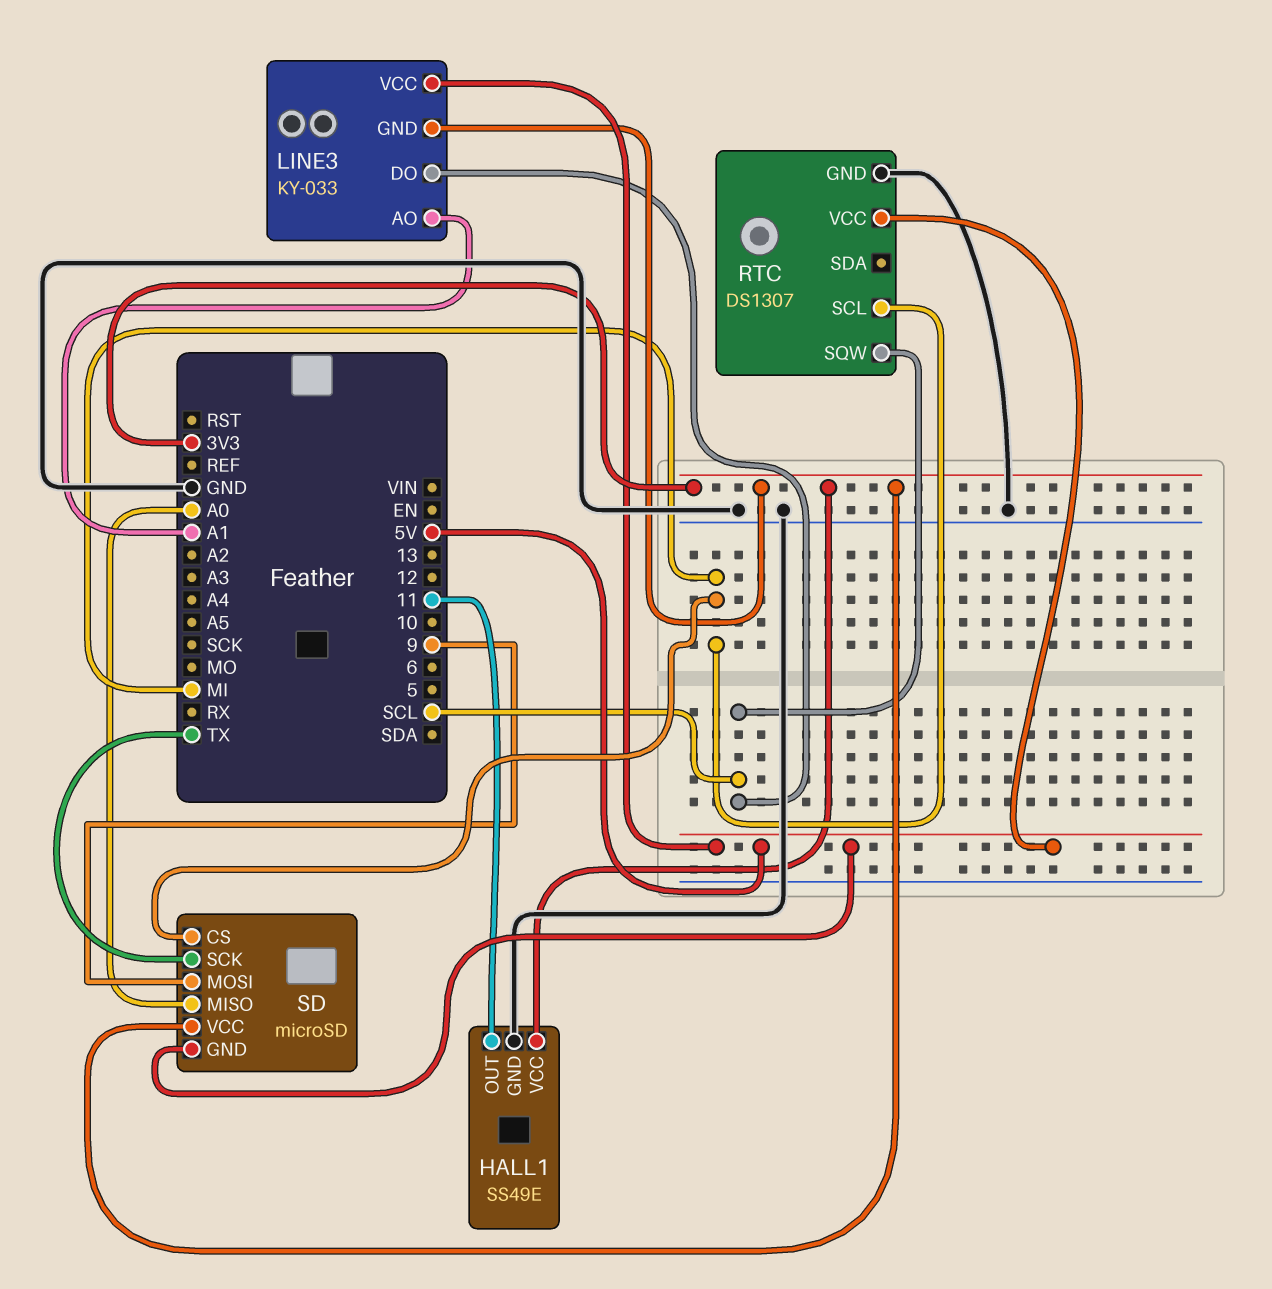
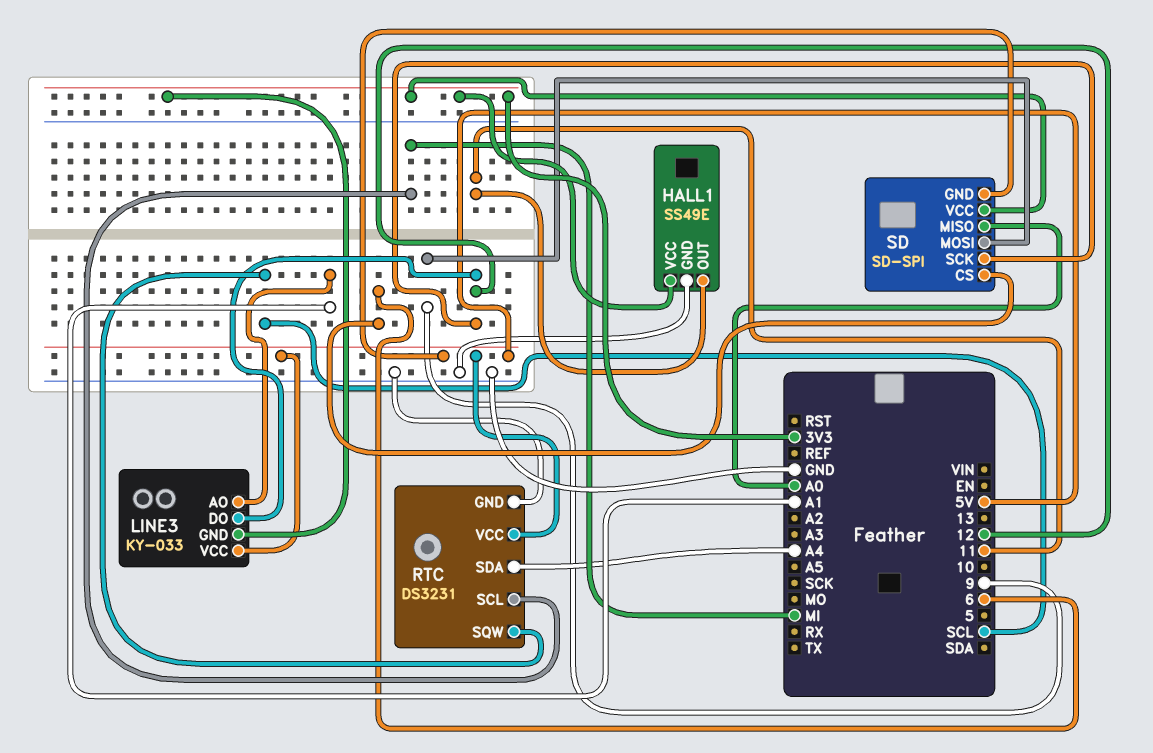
LINE3 pin DO: SCL -> 12
RTC: DS1307 -> DS3231
RTC pin SDA: none -> A4
SD: microSD -> SD-SPI
SD pin CS: MI -> 6
SD pin SCK: TX -> 12

